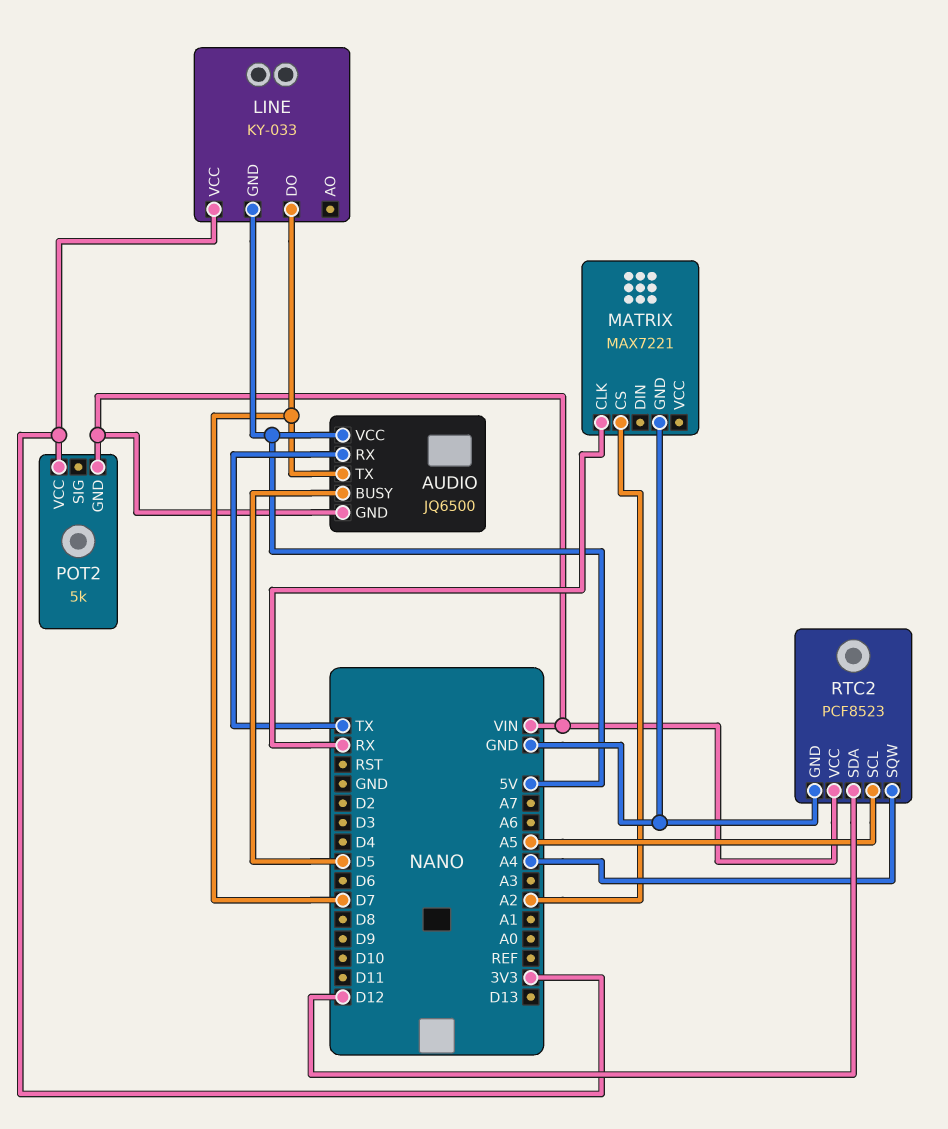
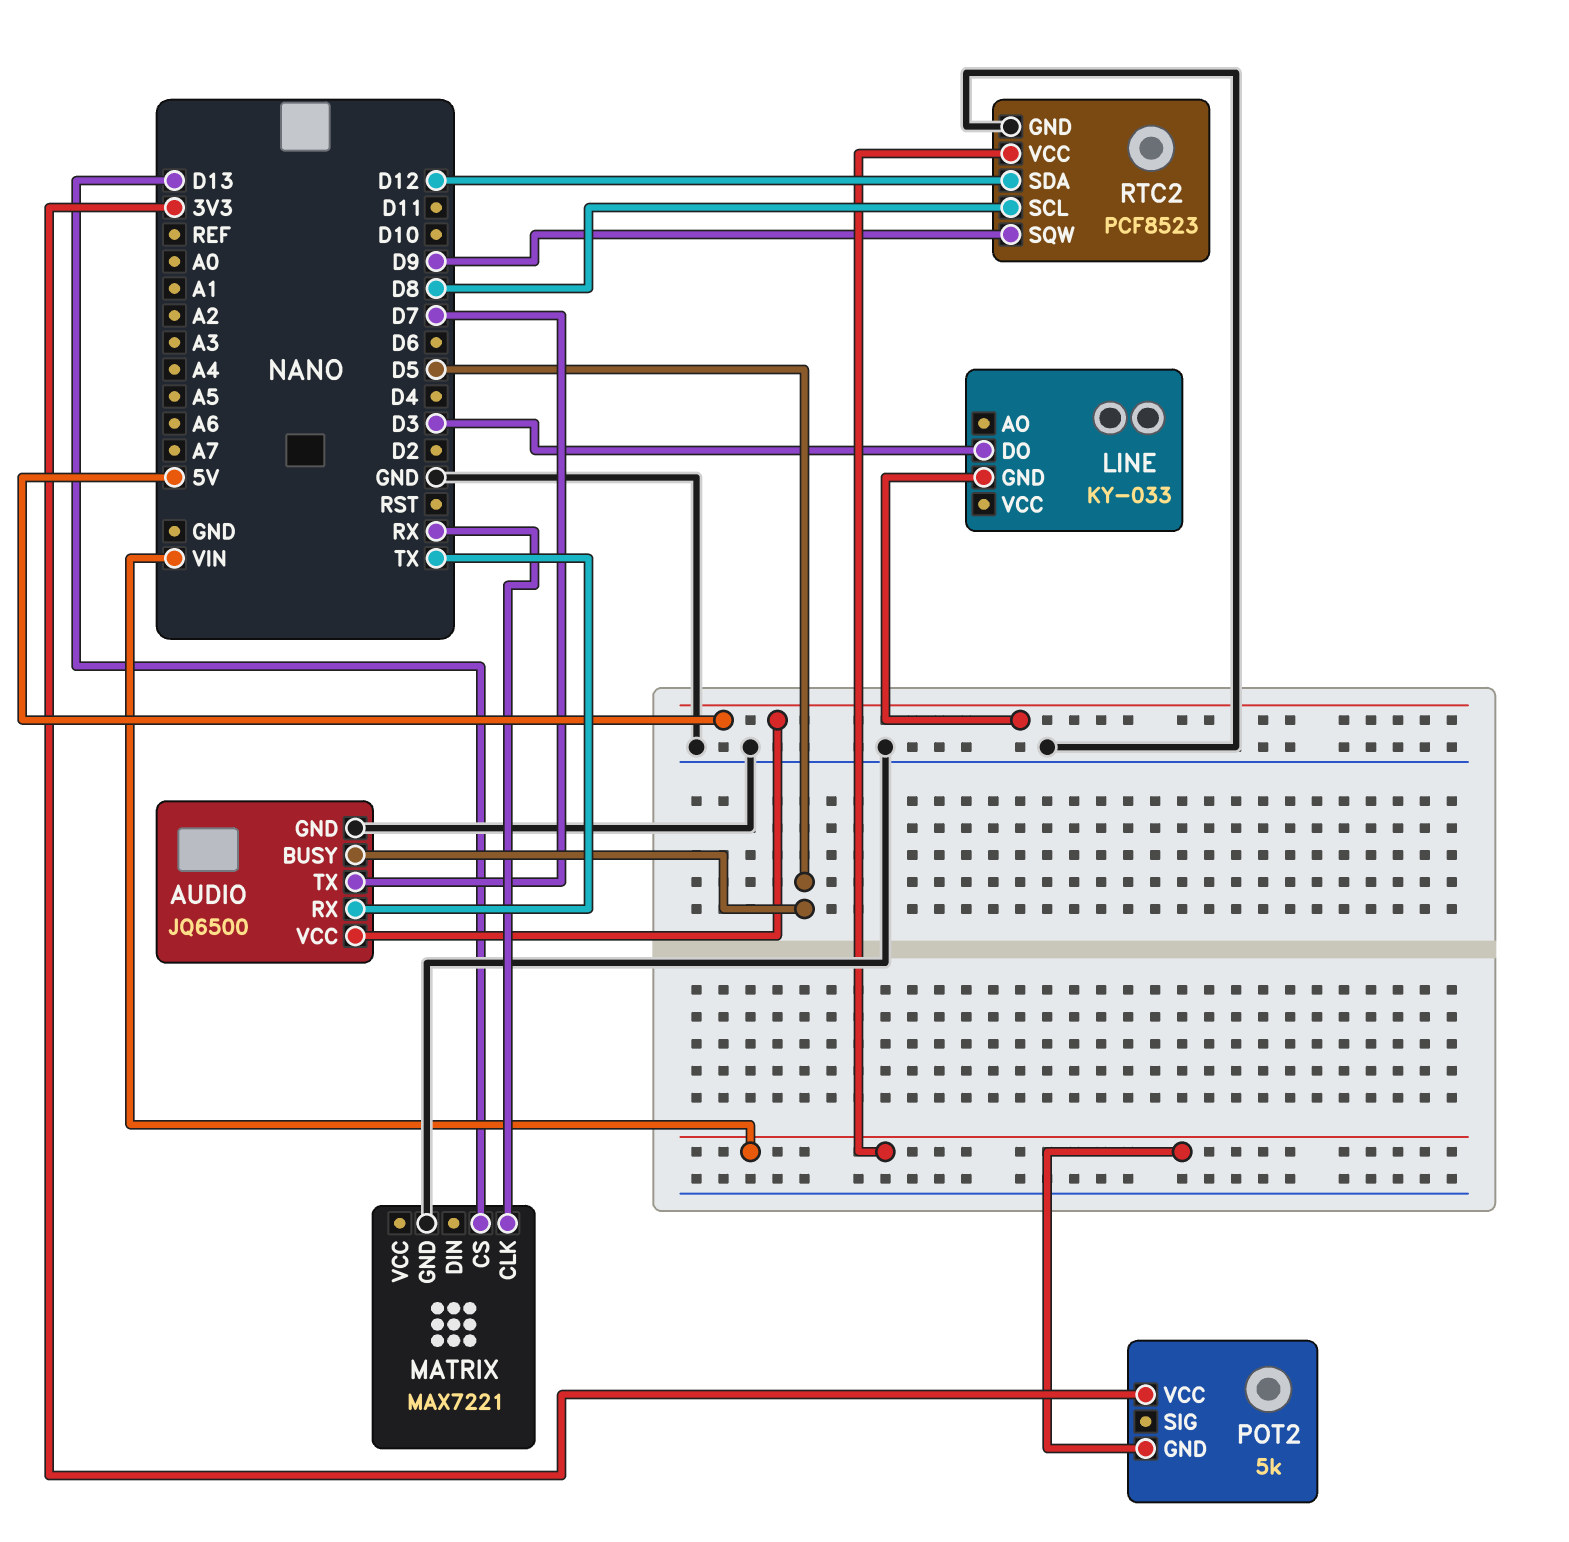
AUDIO pin GND: VIN -> GND
LINE pin DO: D7 -> D3
LINE pin VCC: 3V3 -> none
MATRIX pin CS: A2 -> D13
RTC2 pin SCL: A5 -> D8
RTC2 pin SQW: A4 -> D9

